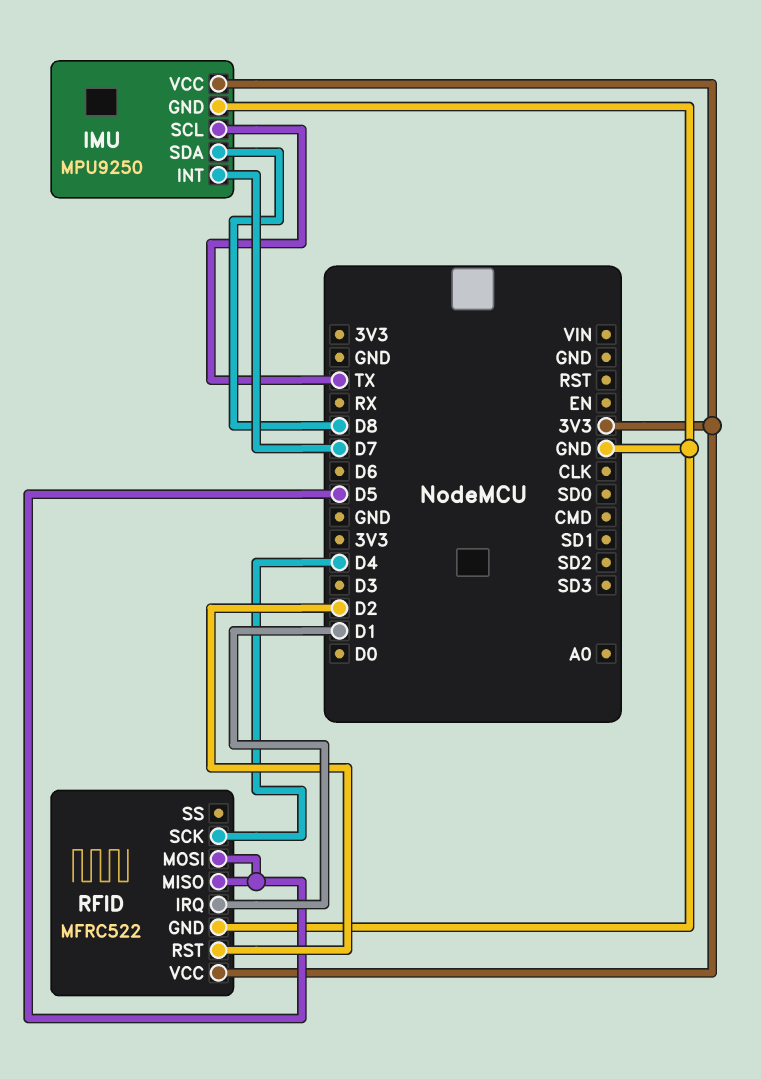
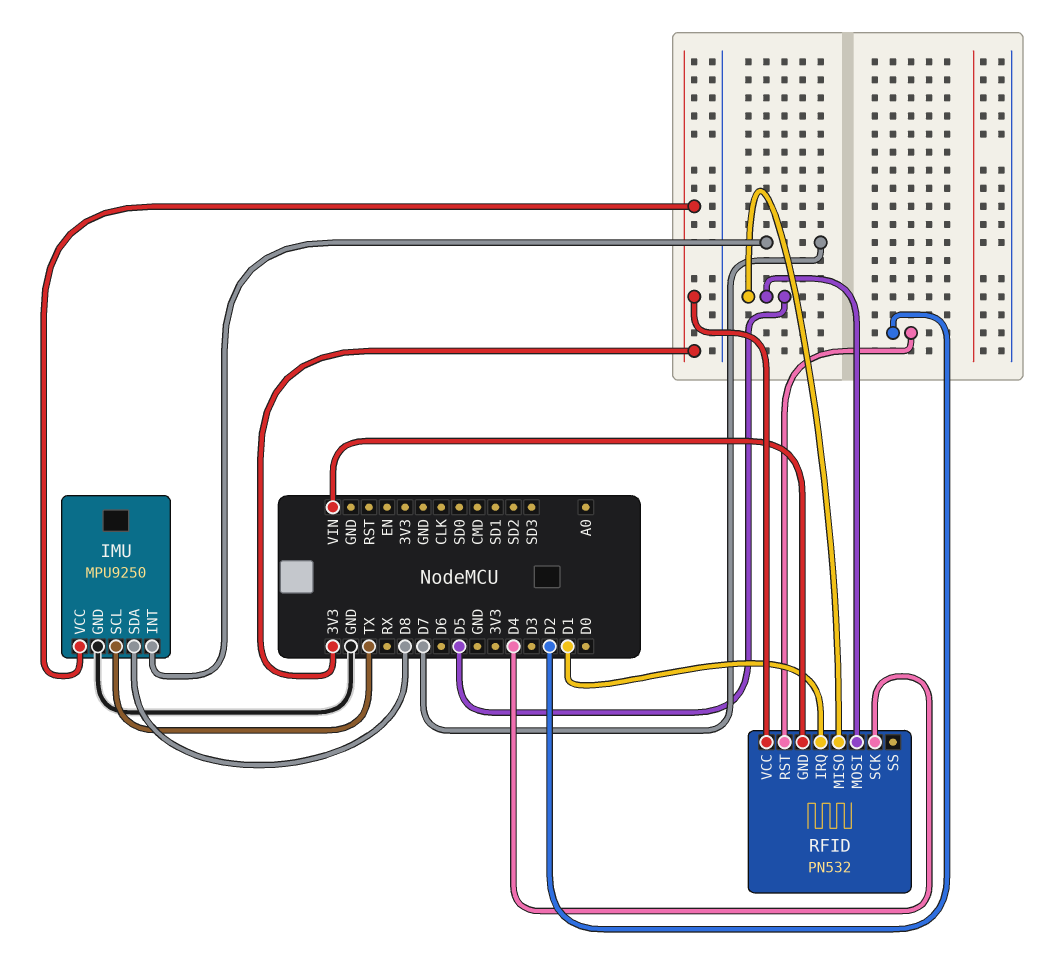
RFID: MFRC522 -> PN532
RFID pin GND: GND -> VIN

